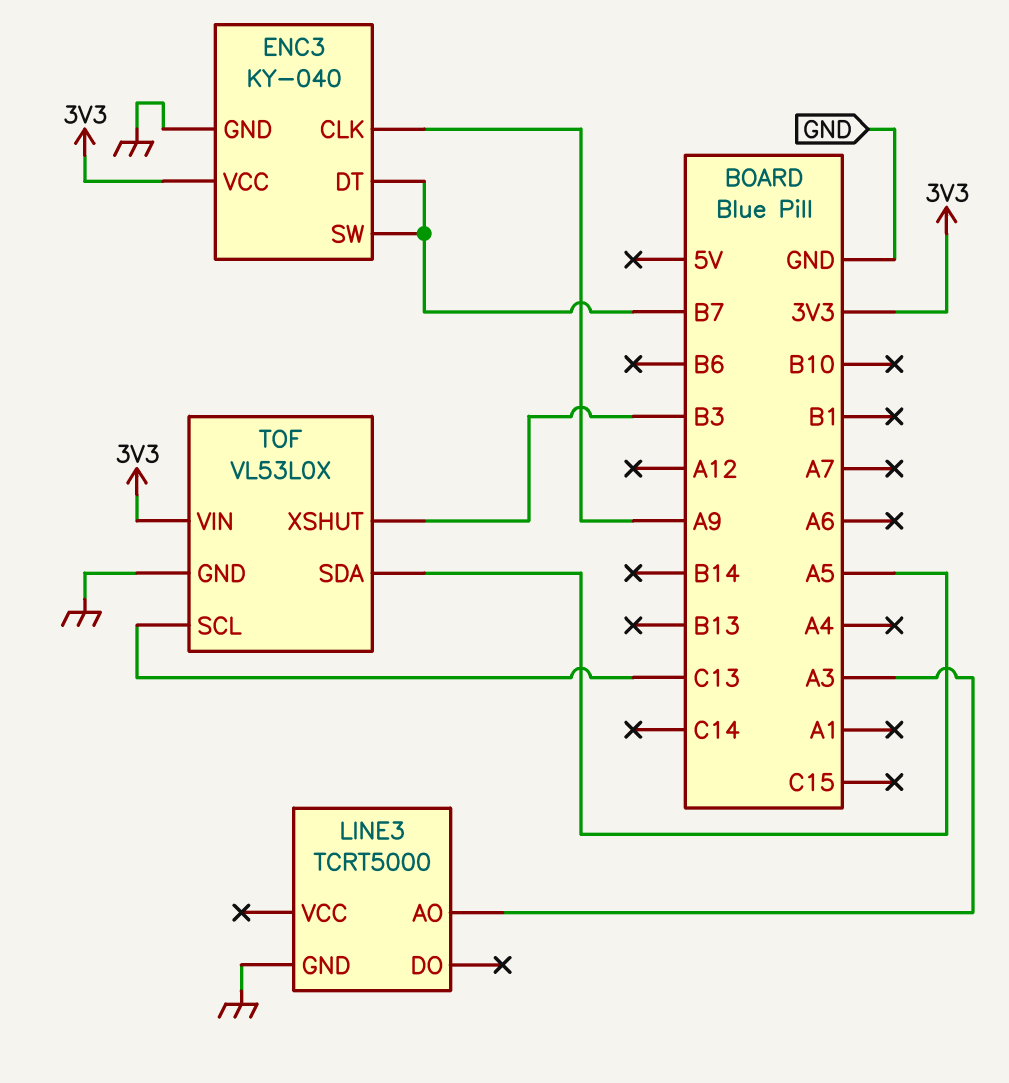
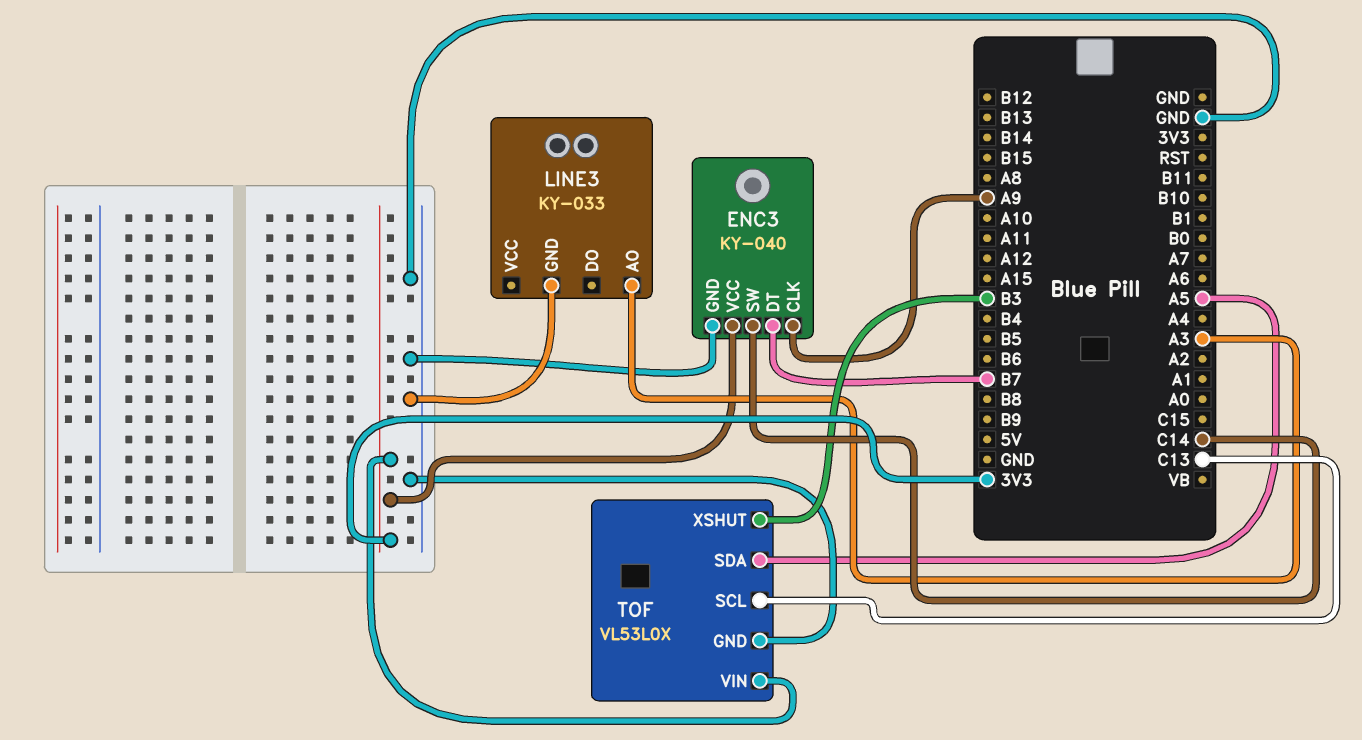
ENC3 pin SW: B7 -> C14
LINE3: TCRT5000 -> KY-033

